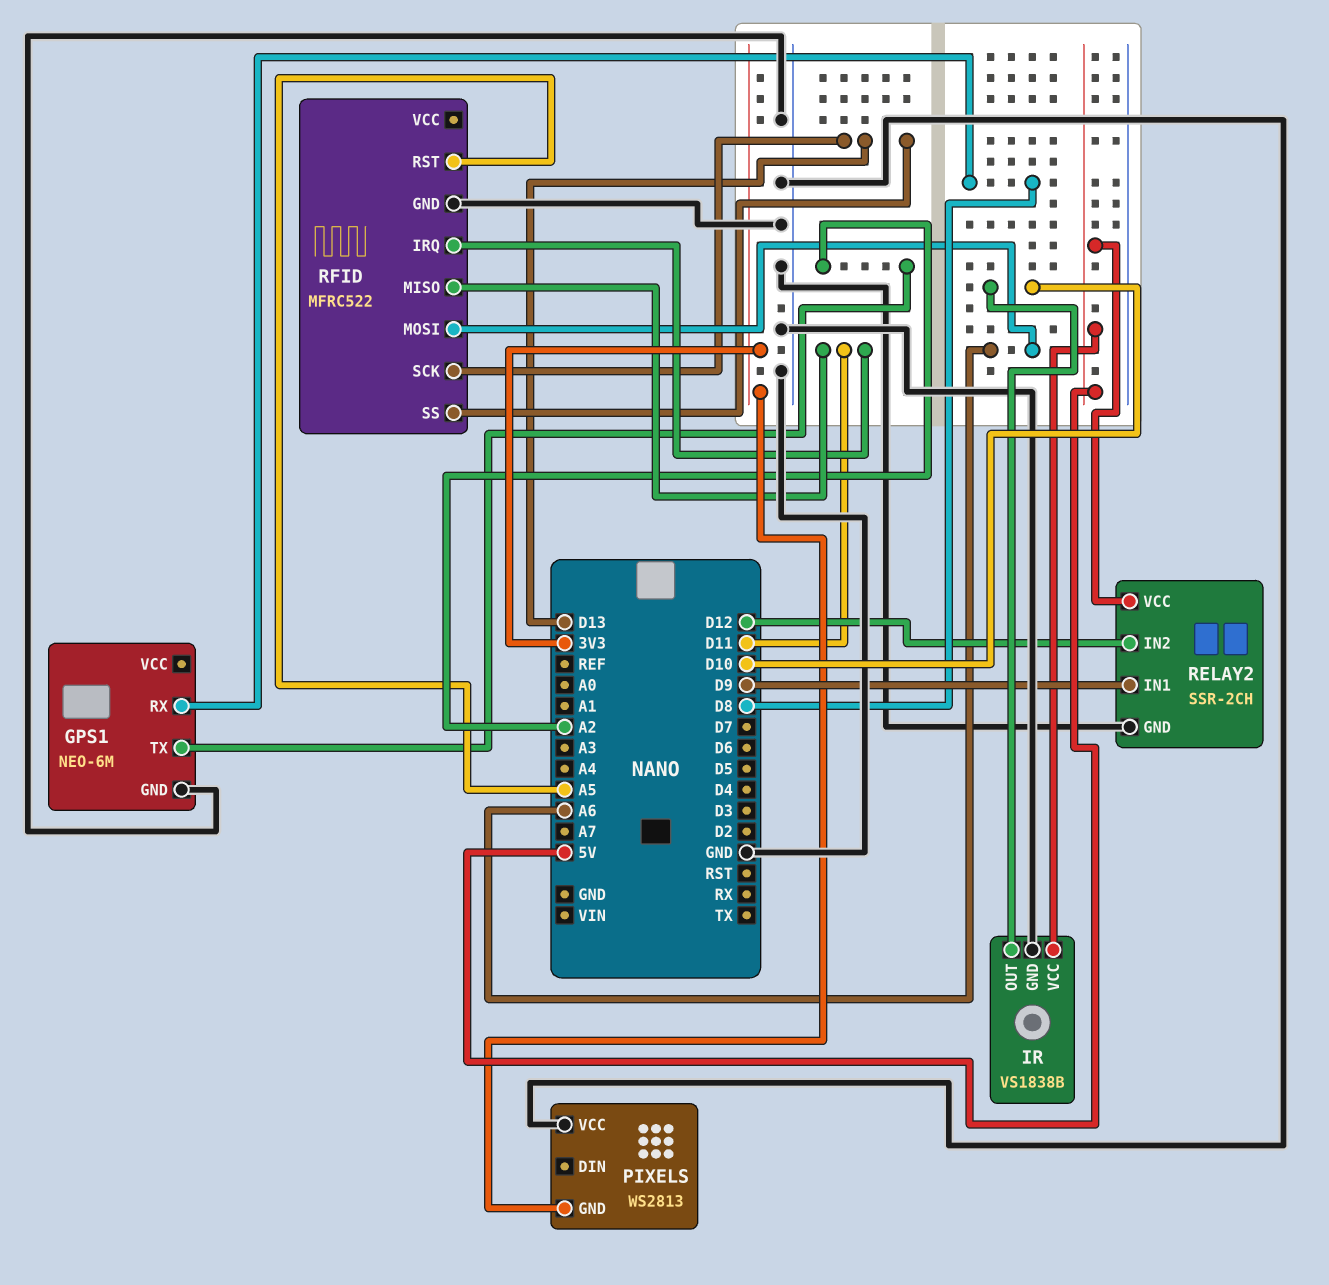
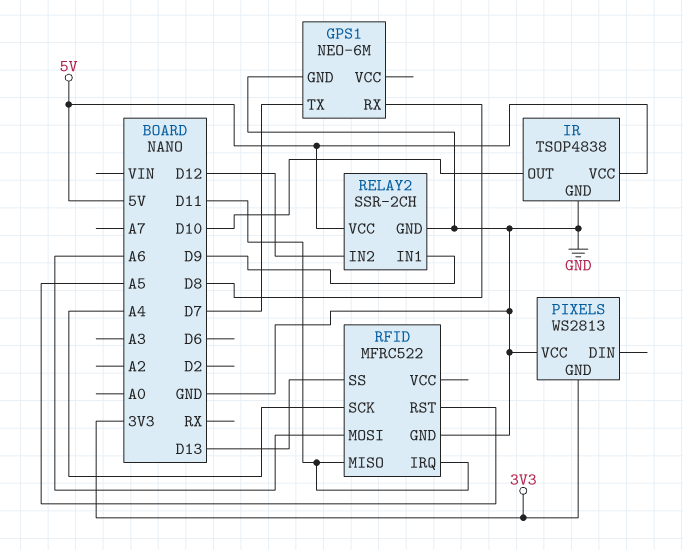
GPS1 pin TX: A2 -> D7
IR: VS1838B -> TSOP4838
RFID pin SCK: D13 -> A4

